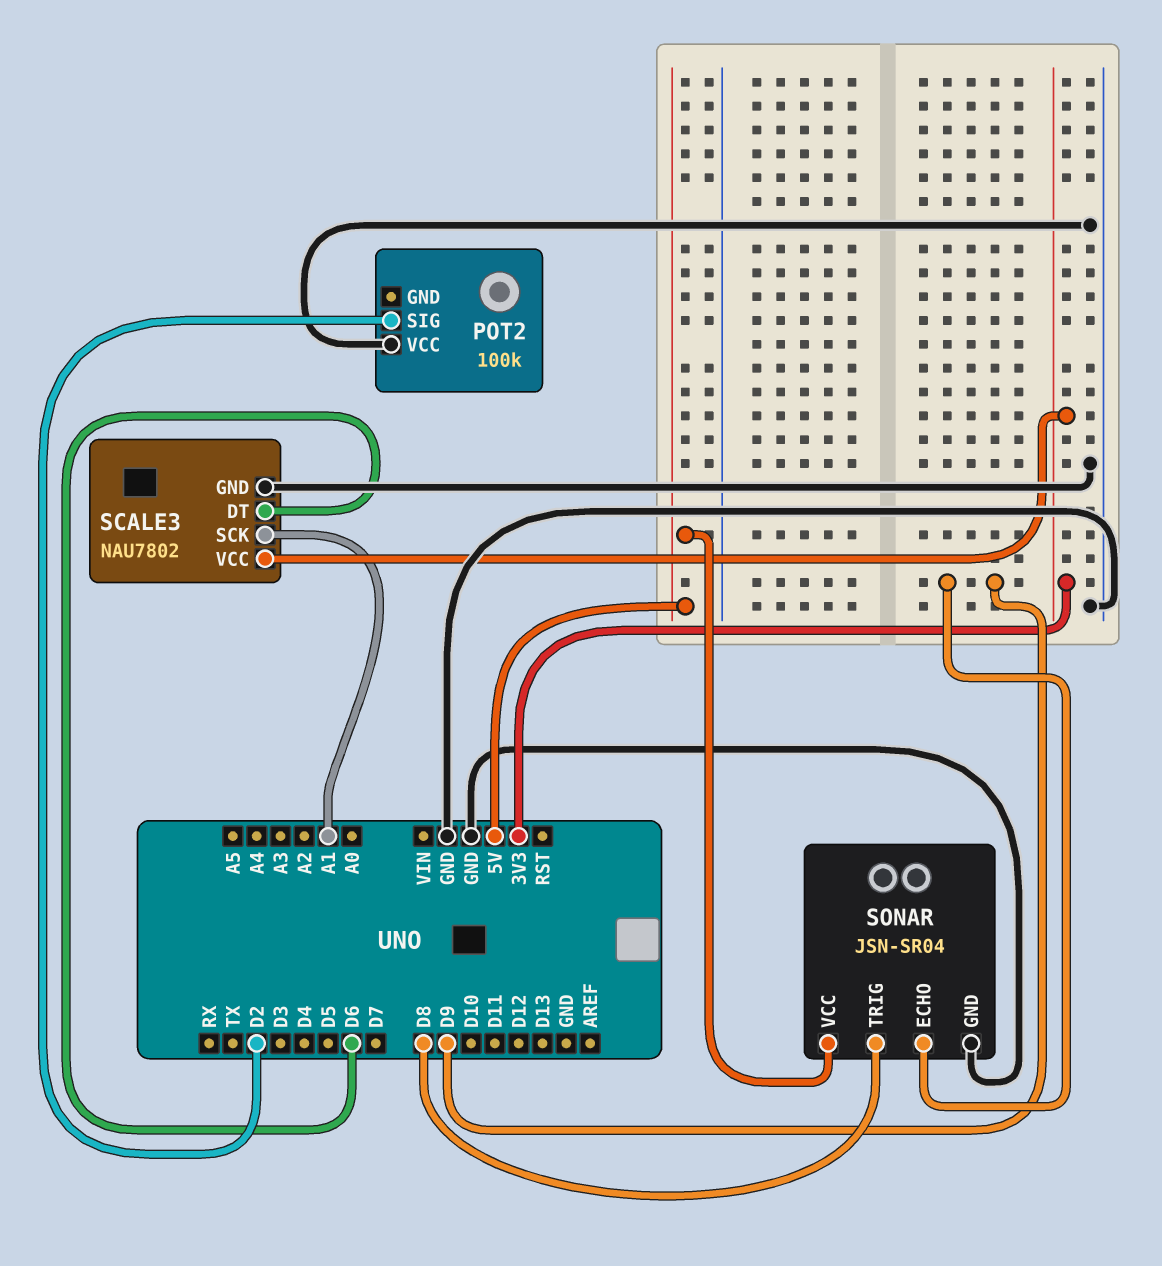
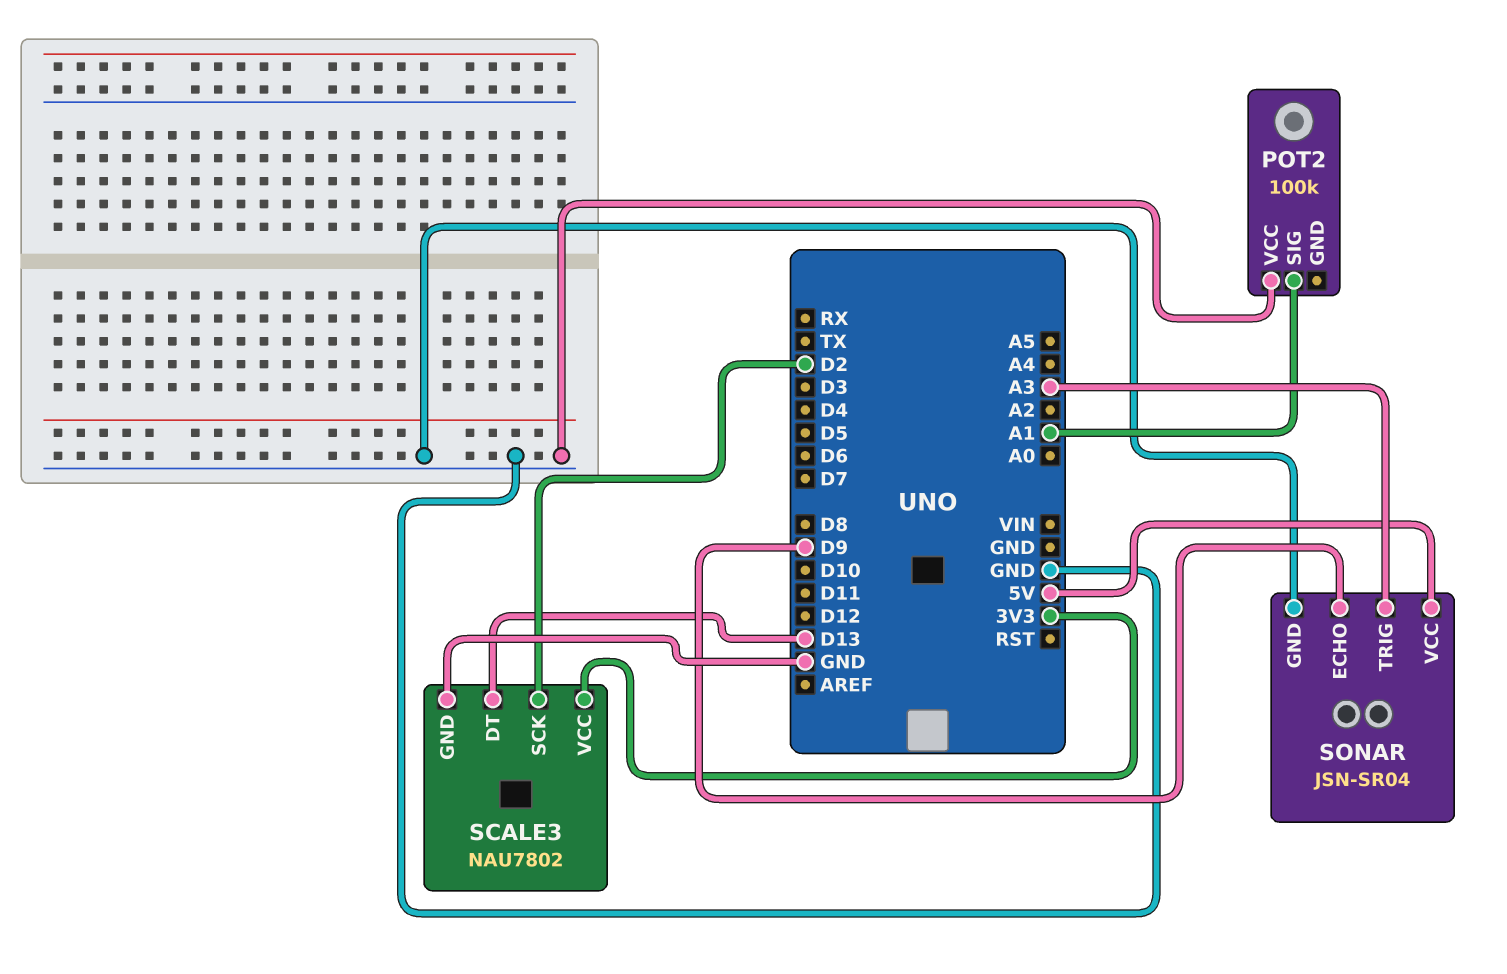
POT2 pin SIG: D2 -> A1
SCALE3 pin DT: D6 -> D13
SCALE3 pin SCK: A1 -> D2
SONAR pin TRIG: D8 -> A3

